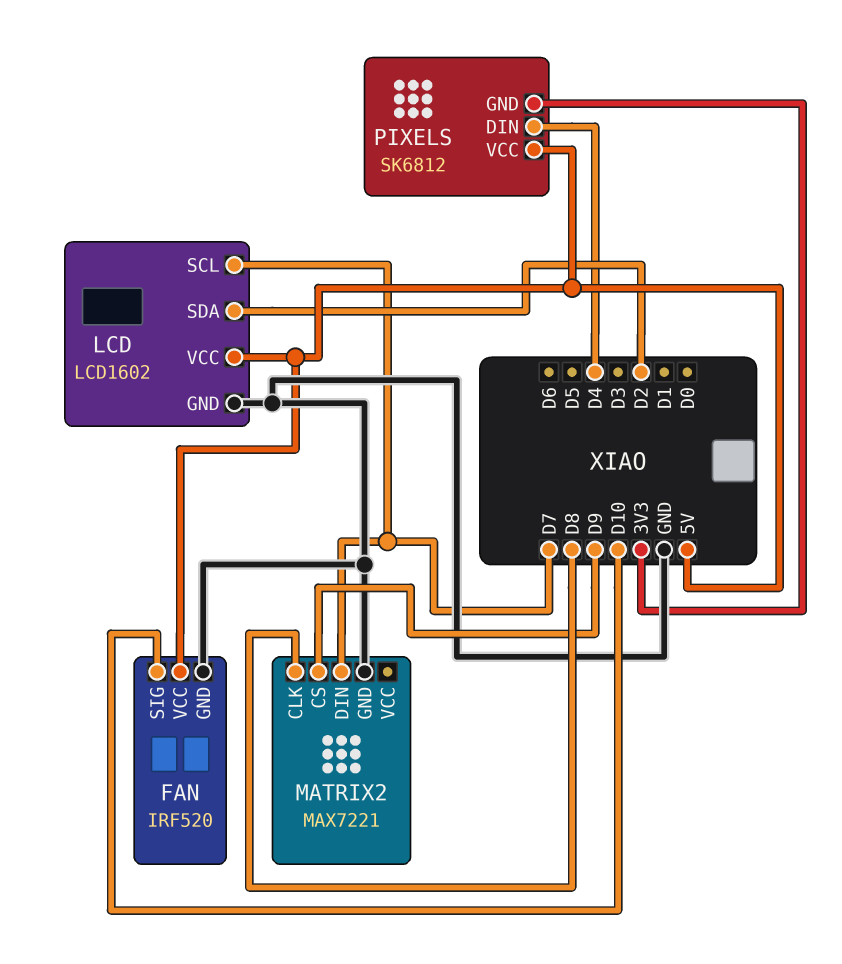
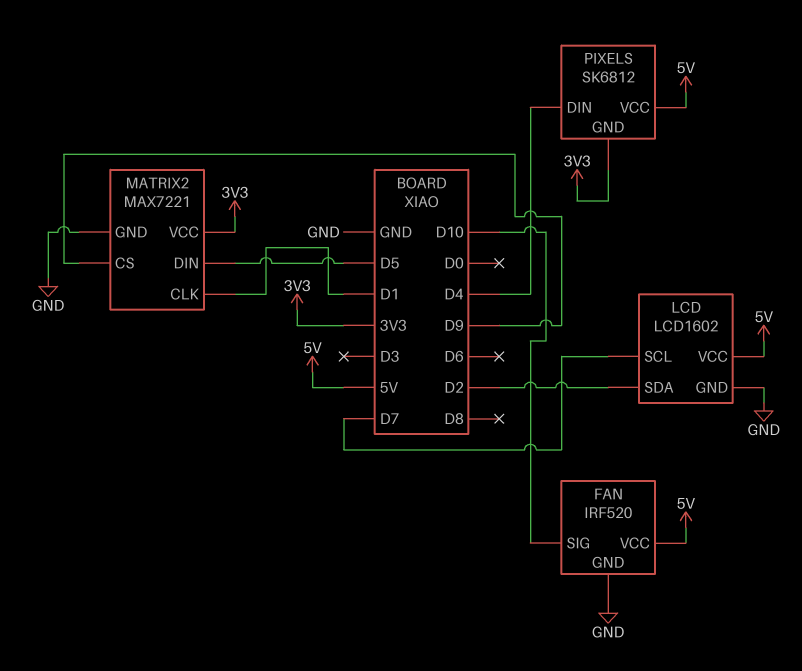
MATRIX2 pin CLK: D8 -> D1
MATRIX2 pin DIN: D7 -> D5
MATRIX2 pin VCC: none -> 3V3

